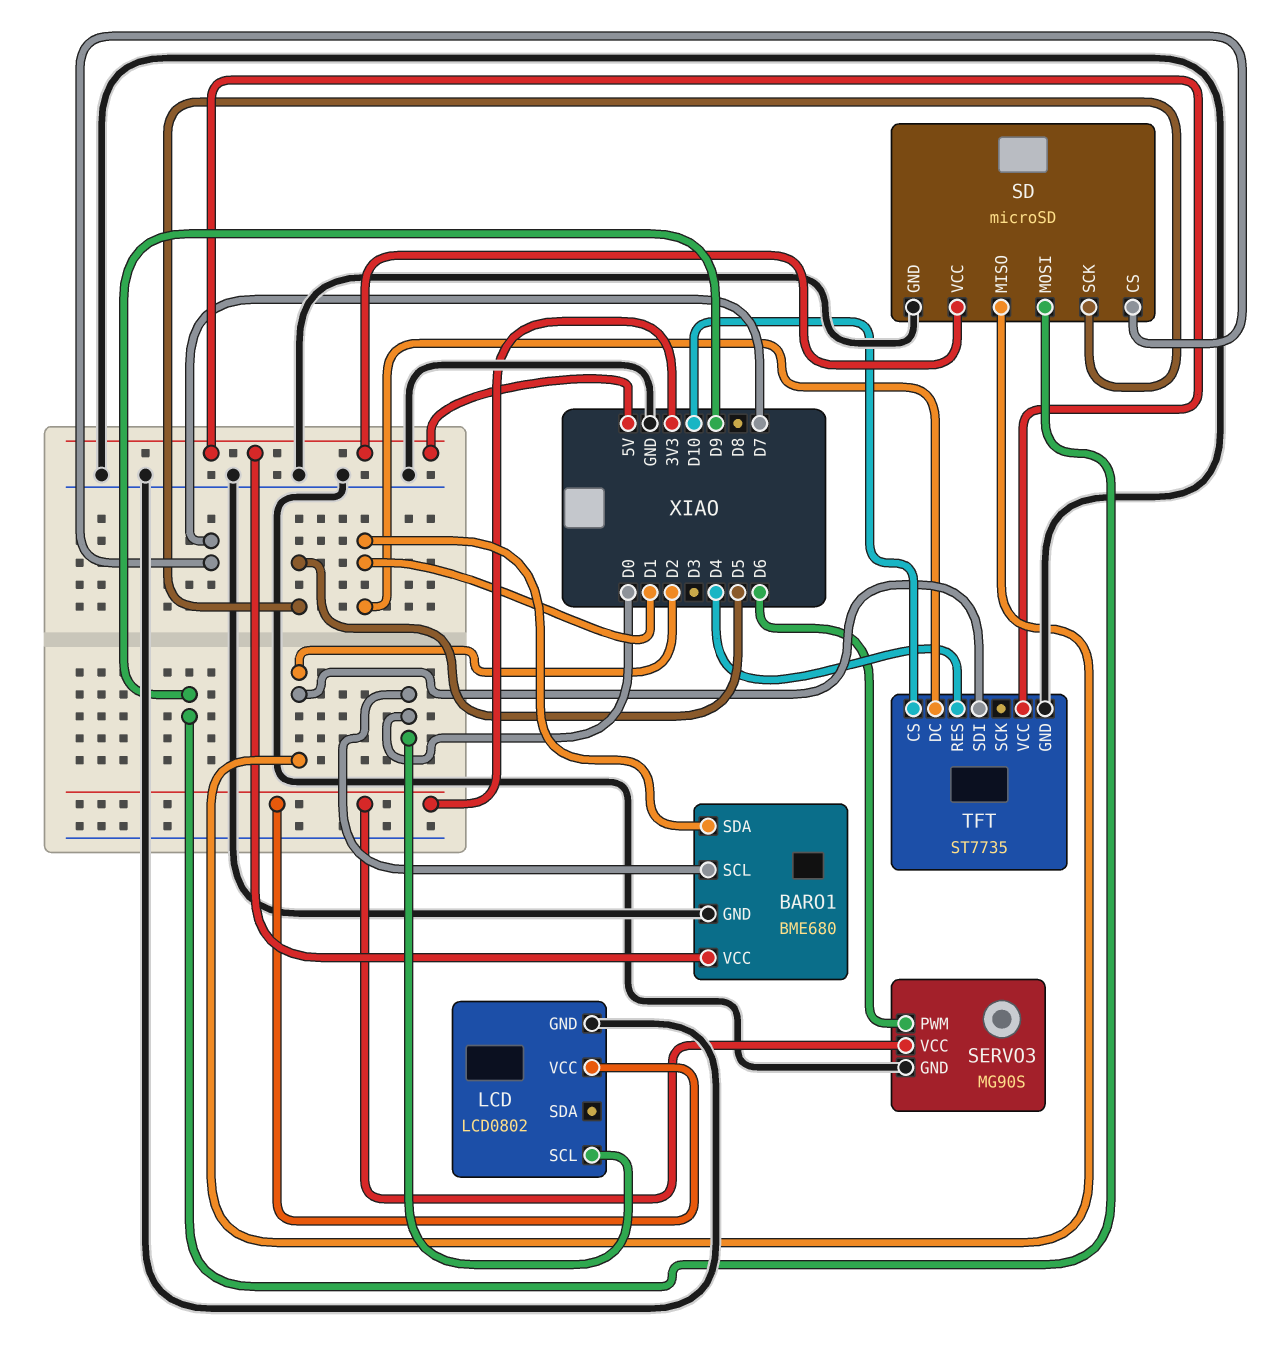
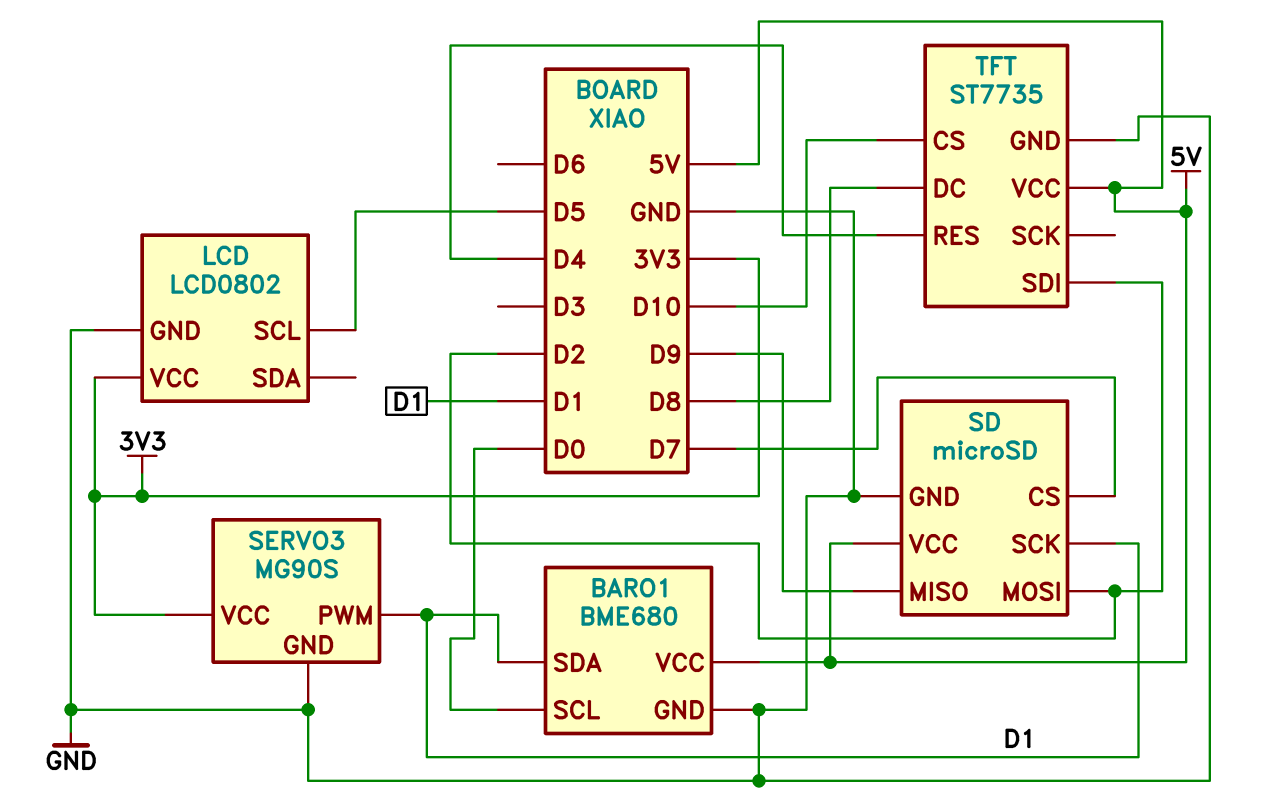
LCD pin SCL: D0 -> D5
SD pin MISO: D2 -> D9
SD pin MOSI: D9 -> D2
SD pin SCK: D5 -> D1
SERVO3 pin PWM: D6 -> D1
TFT pin DC: D1 -> D8

